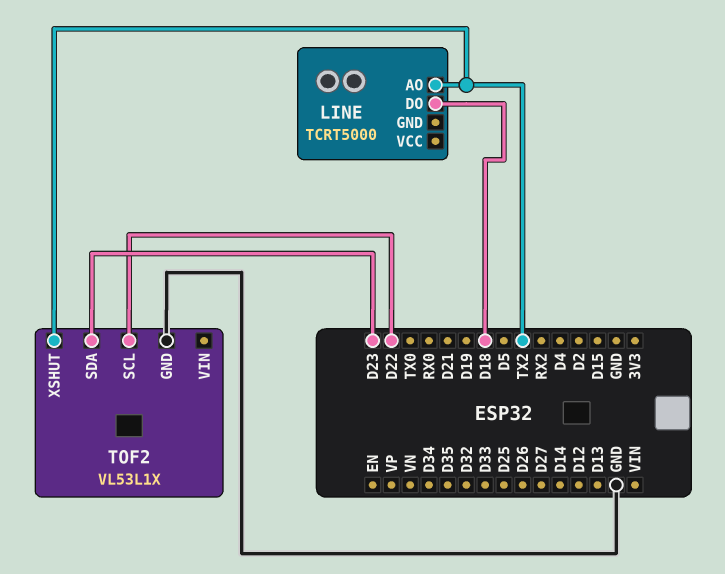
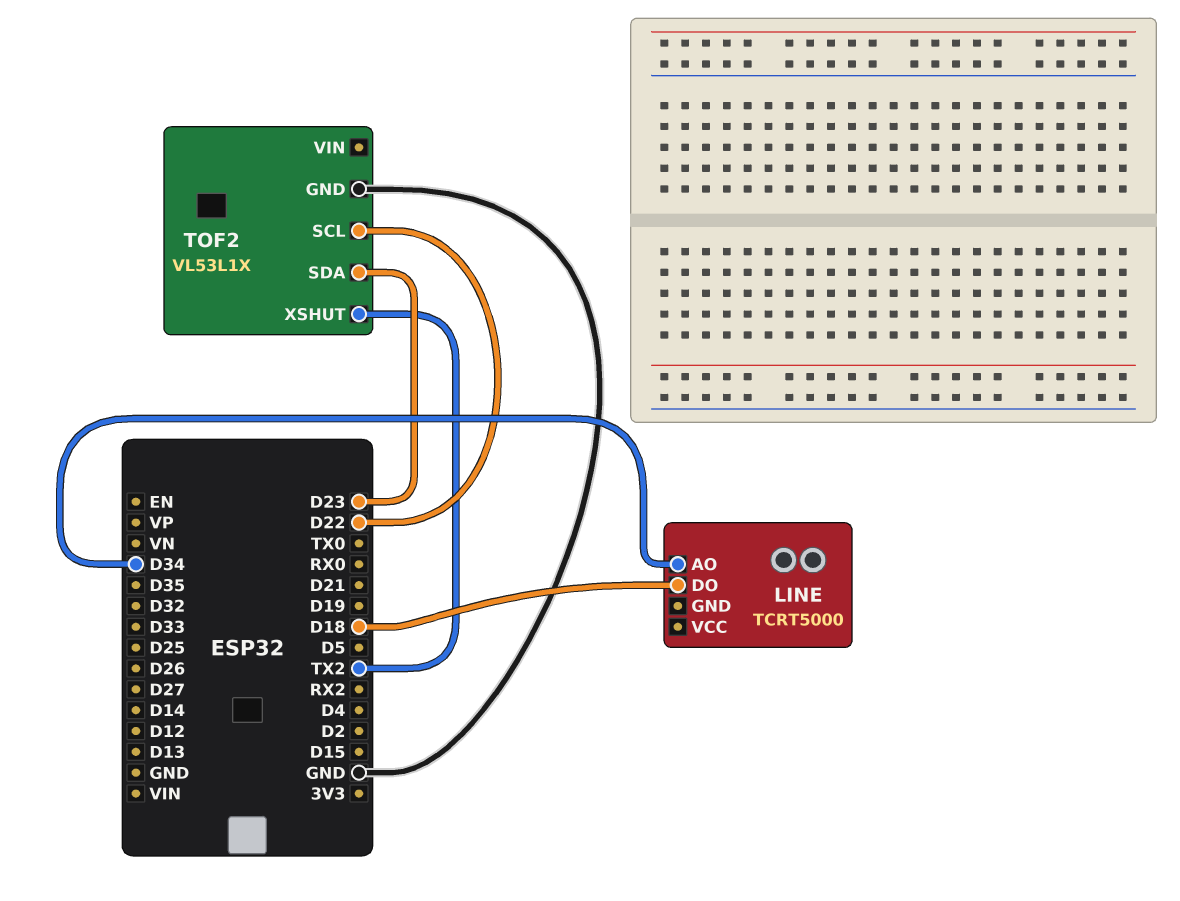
LINE pin AO: TX2 -> D34

